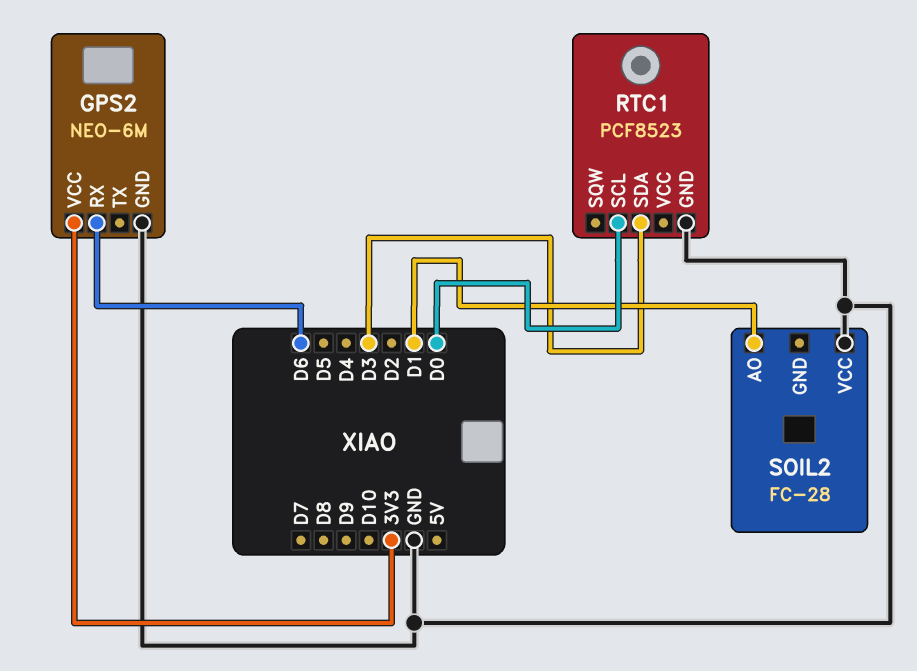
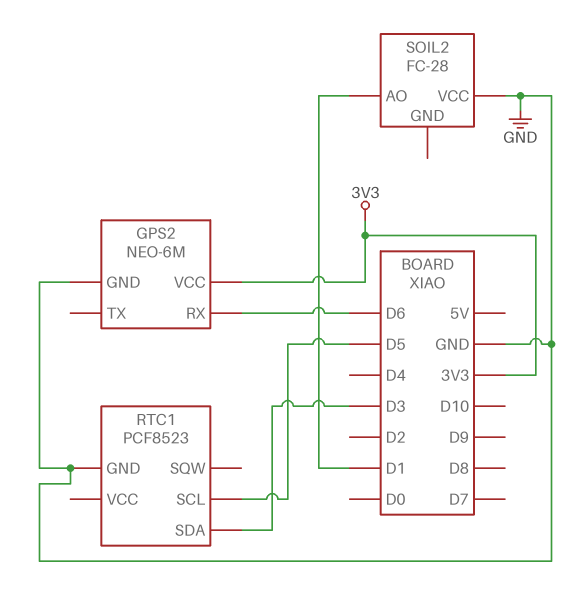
RTC1 pin SCL: D0 -> D5

